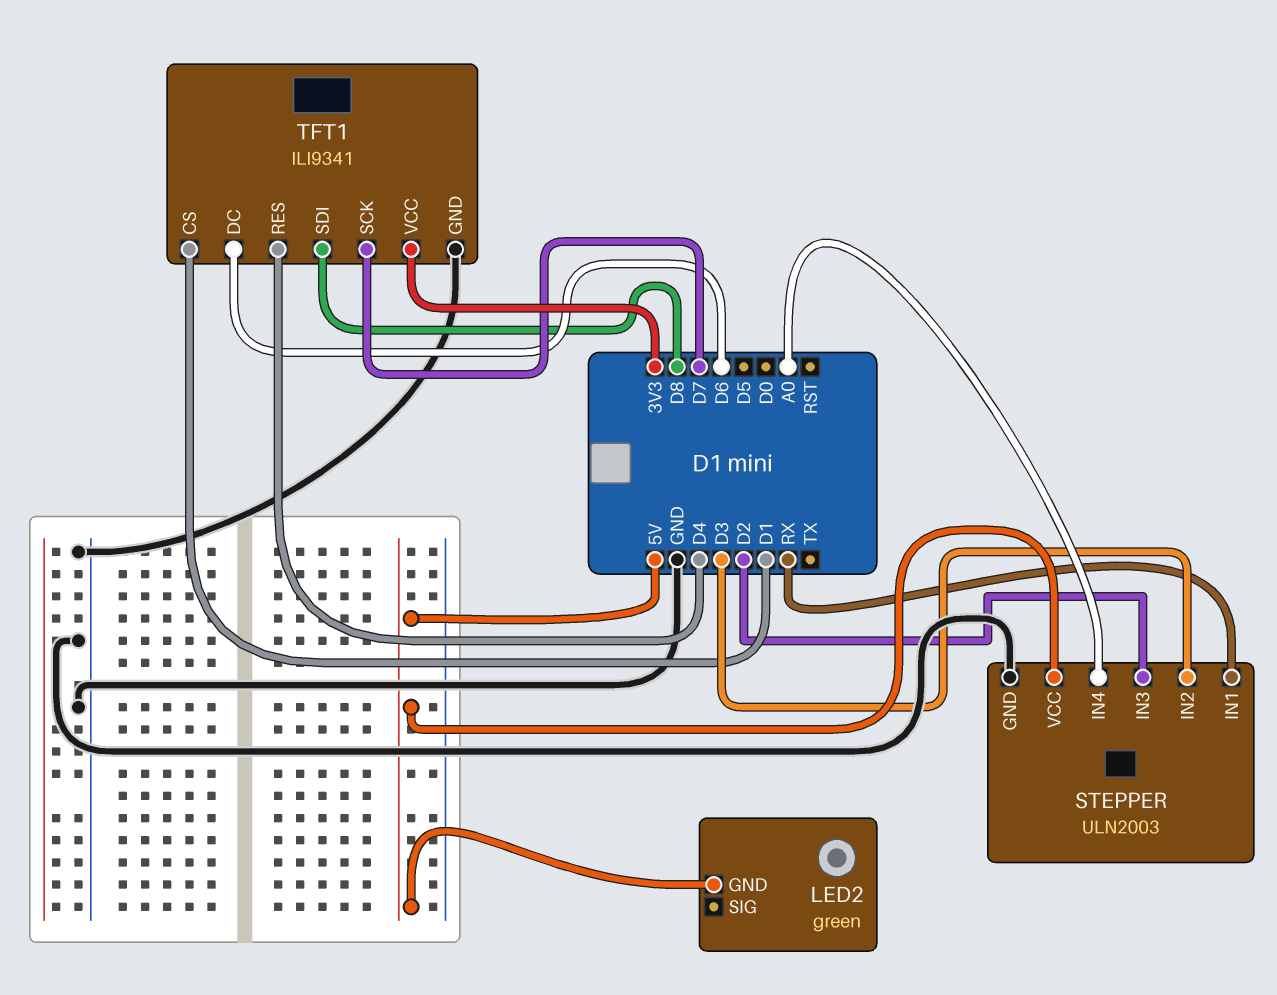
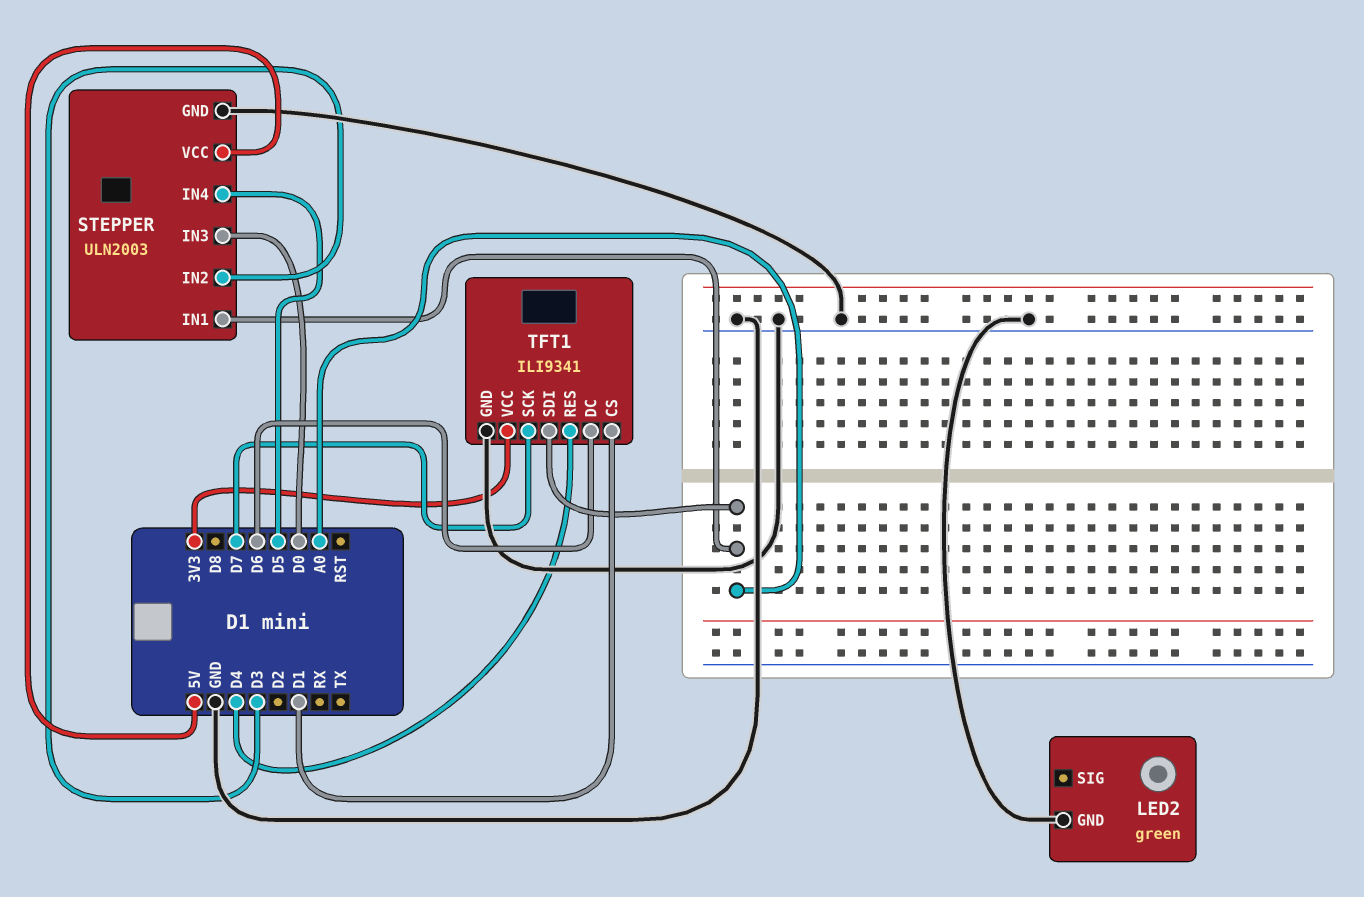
LED2 pin GND: 5V -> GND
STEPPER pin IN1: RX -> A0
STEPPER pin IN3: D2 -> D0
STEPPER pin IN4: A0 -> D5
TFT1 pin SDI: D8 -> A0

